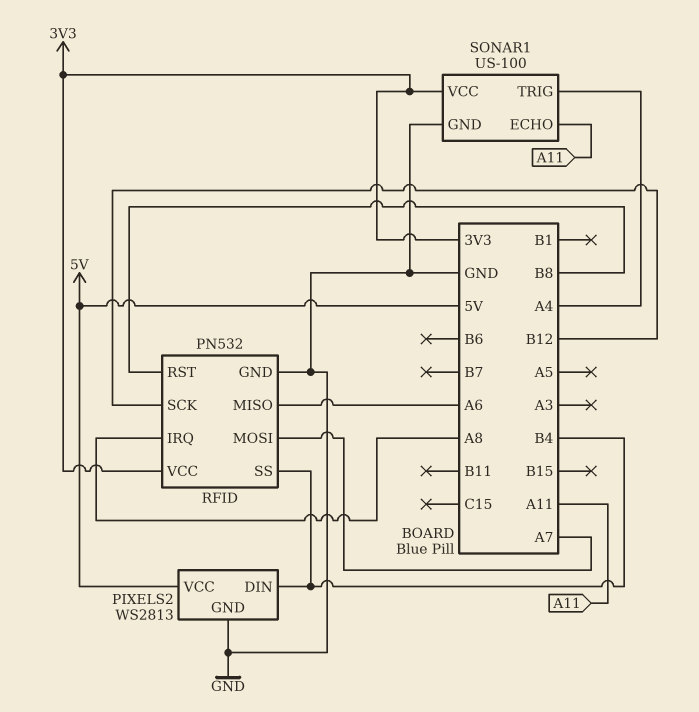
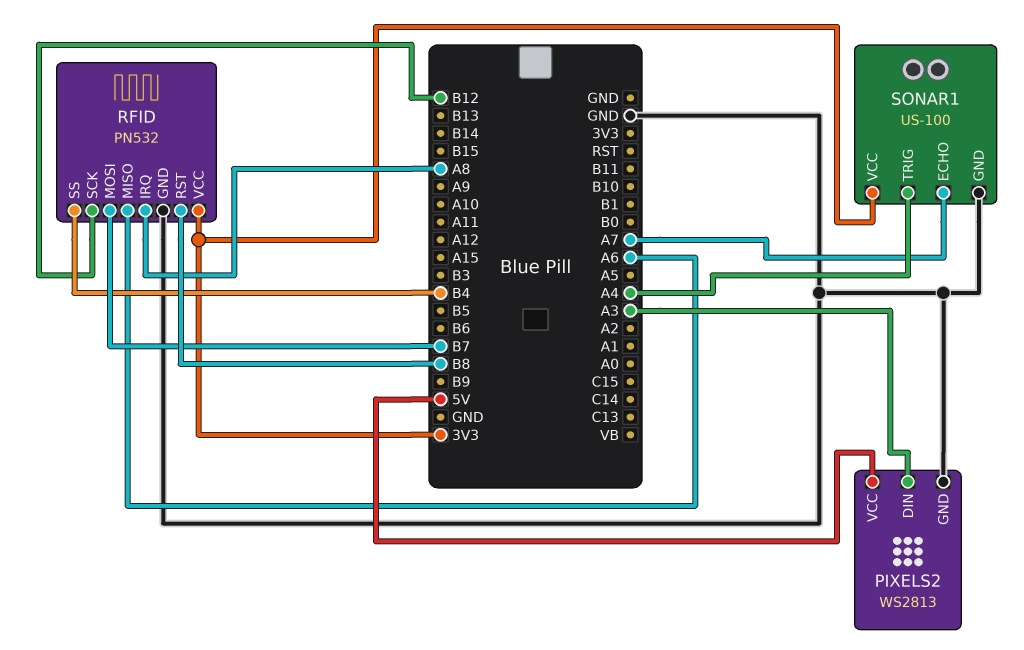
PIXELS2 pin DIN: B4 -> A3
RFID pin MOSI: A7 -> B7
SONAR1 pin ECHO: A11 -> A7

